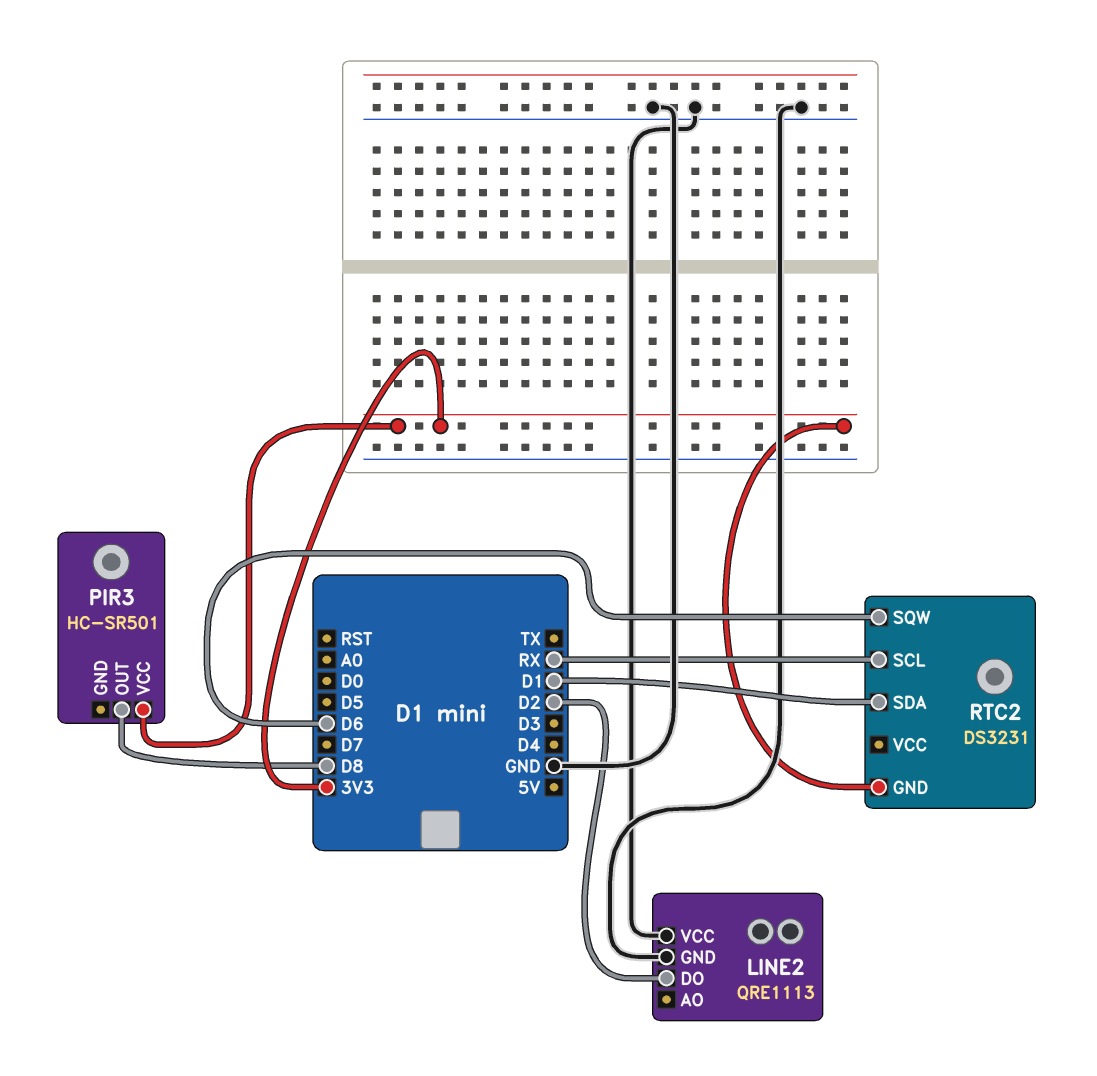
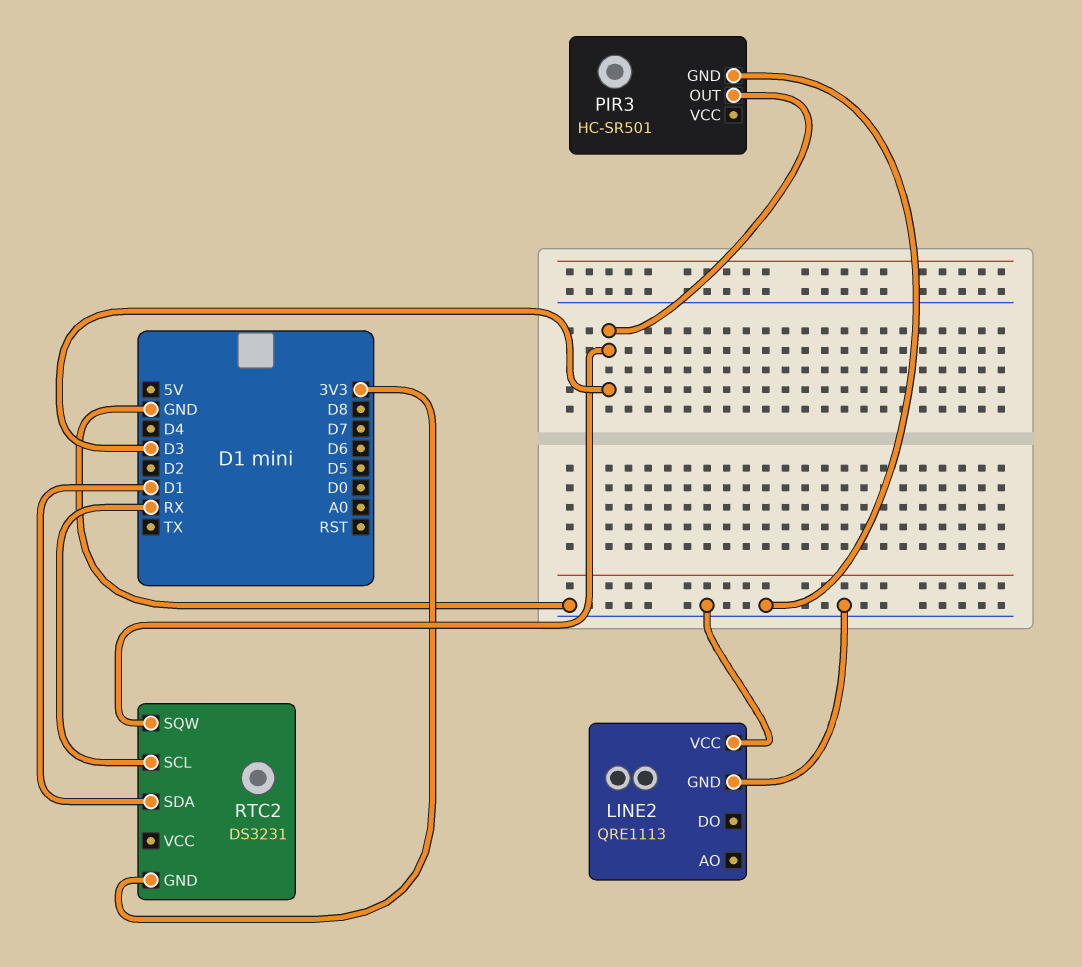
LINE2 pin DO: D2 -> none
PIR3 pin GND: none -> GND
PIR3 pin OUT: D8 -> D3
PIR3 pin VCC: 3V3 -> none
RTC2 pin SQW: D6 -> D3

